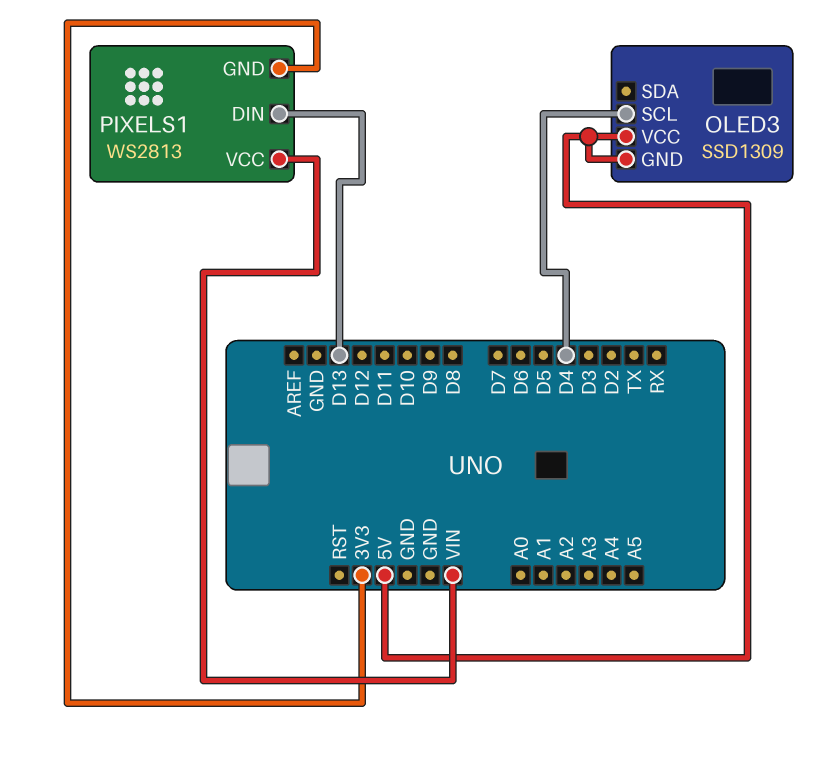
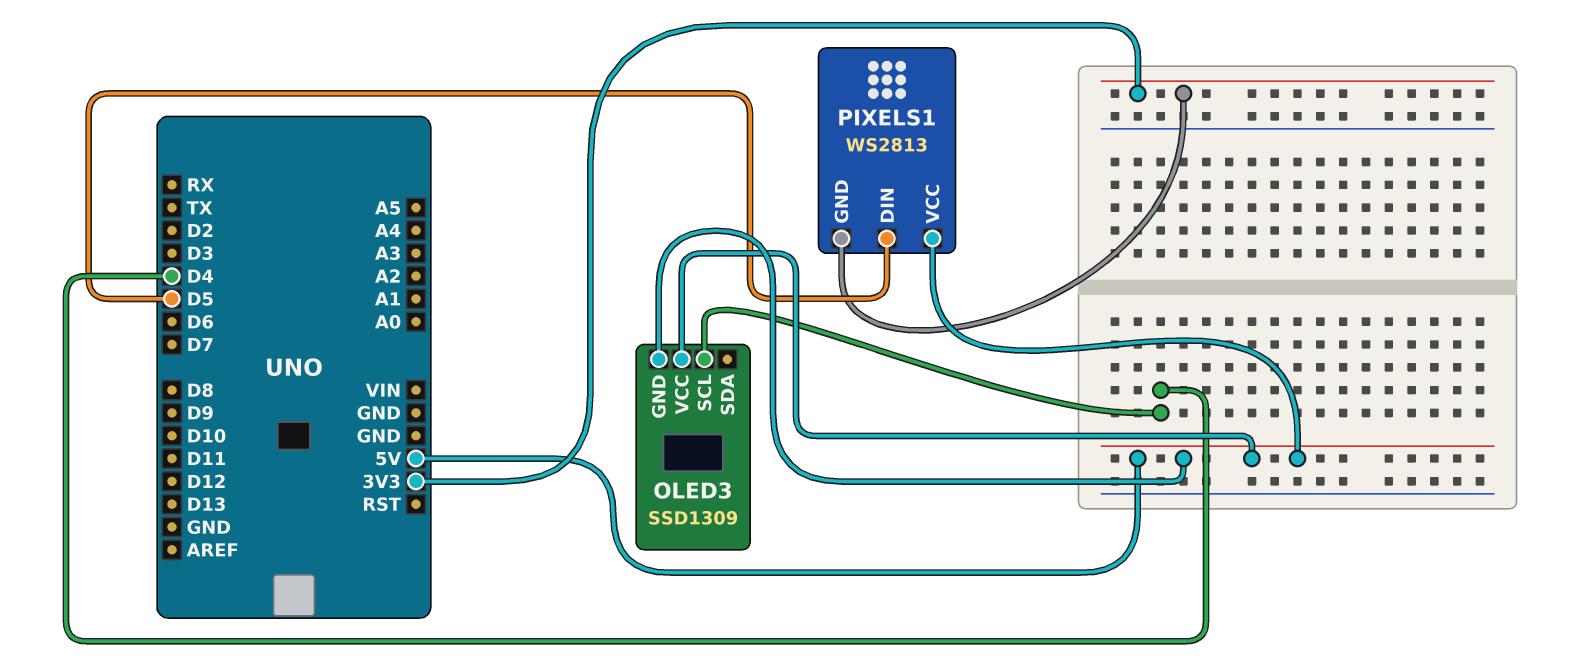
PIXELS1 pin DIN: D13 -> D5
PIXELS1 pin VCC: VIN -> 5V

